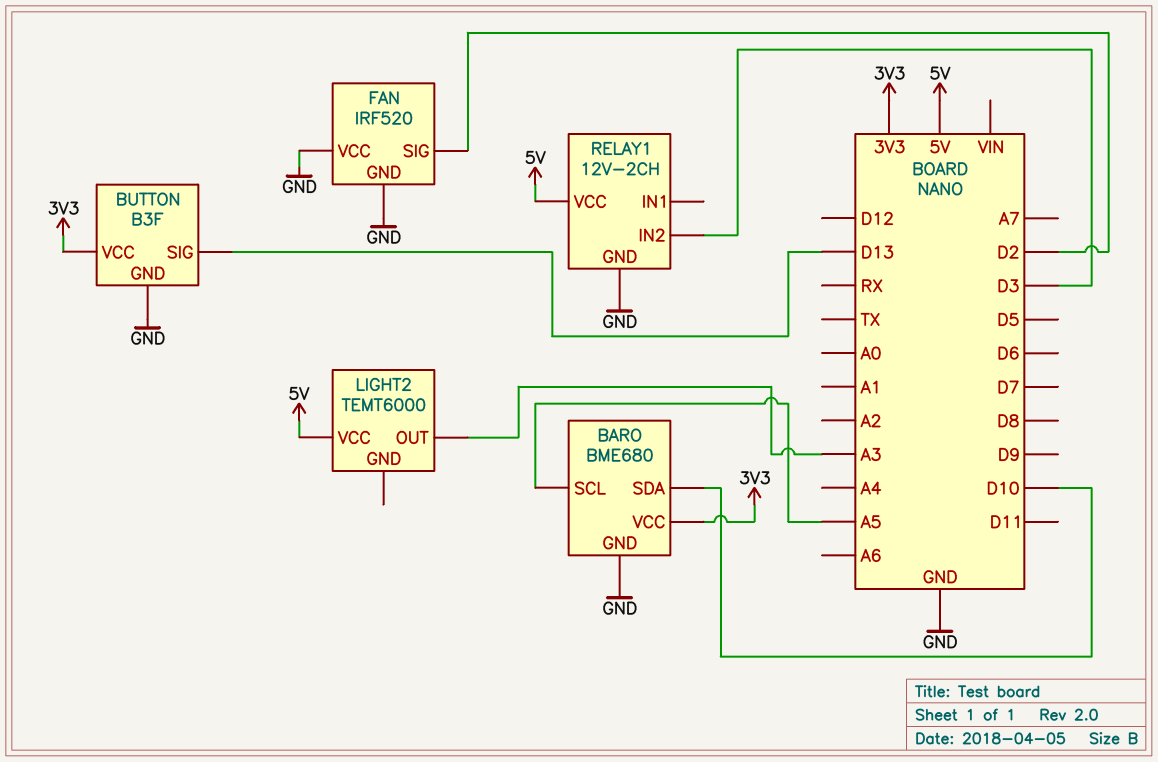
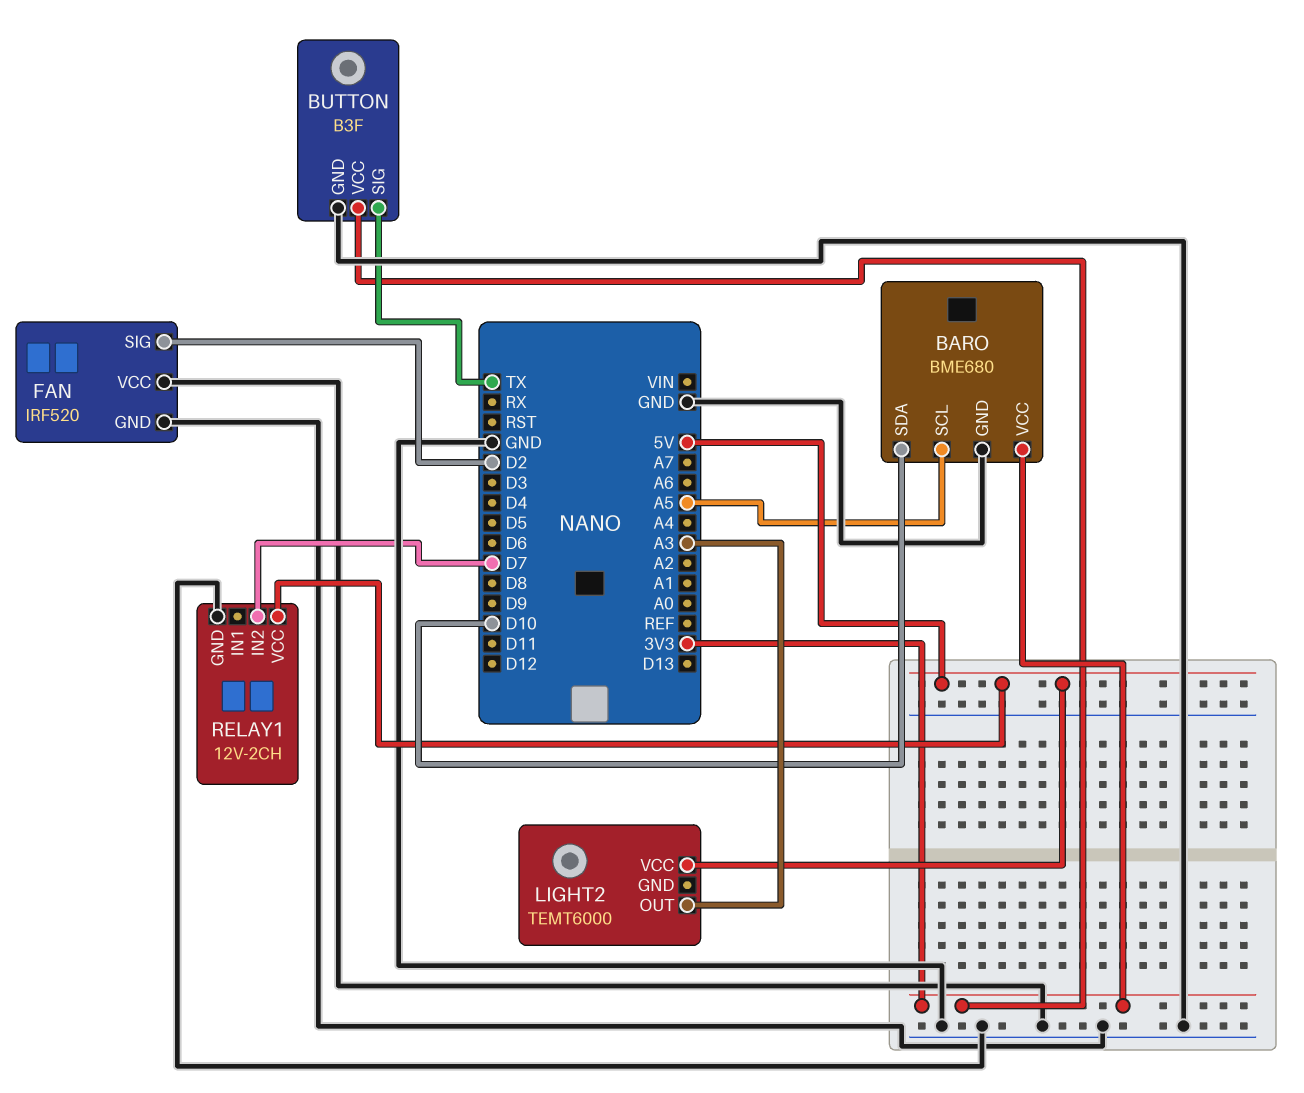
BUTTON pin SIG: D13 -> TX
RELAY1 pin IN2: D3 -> D7

